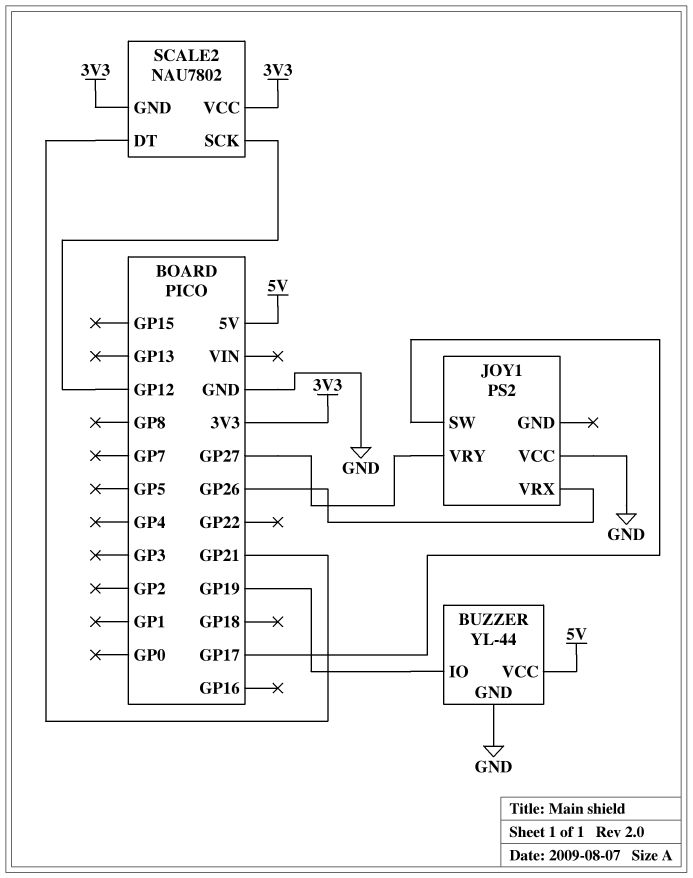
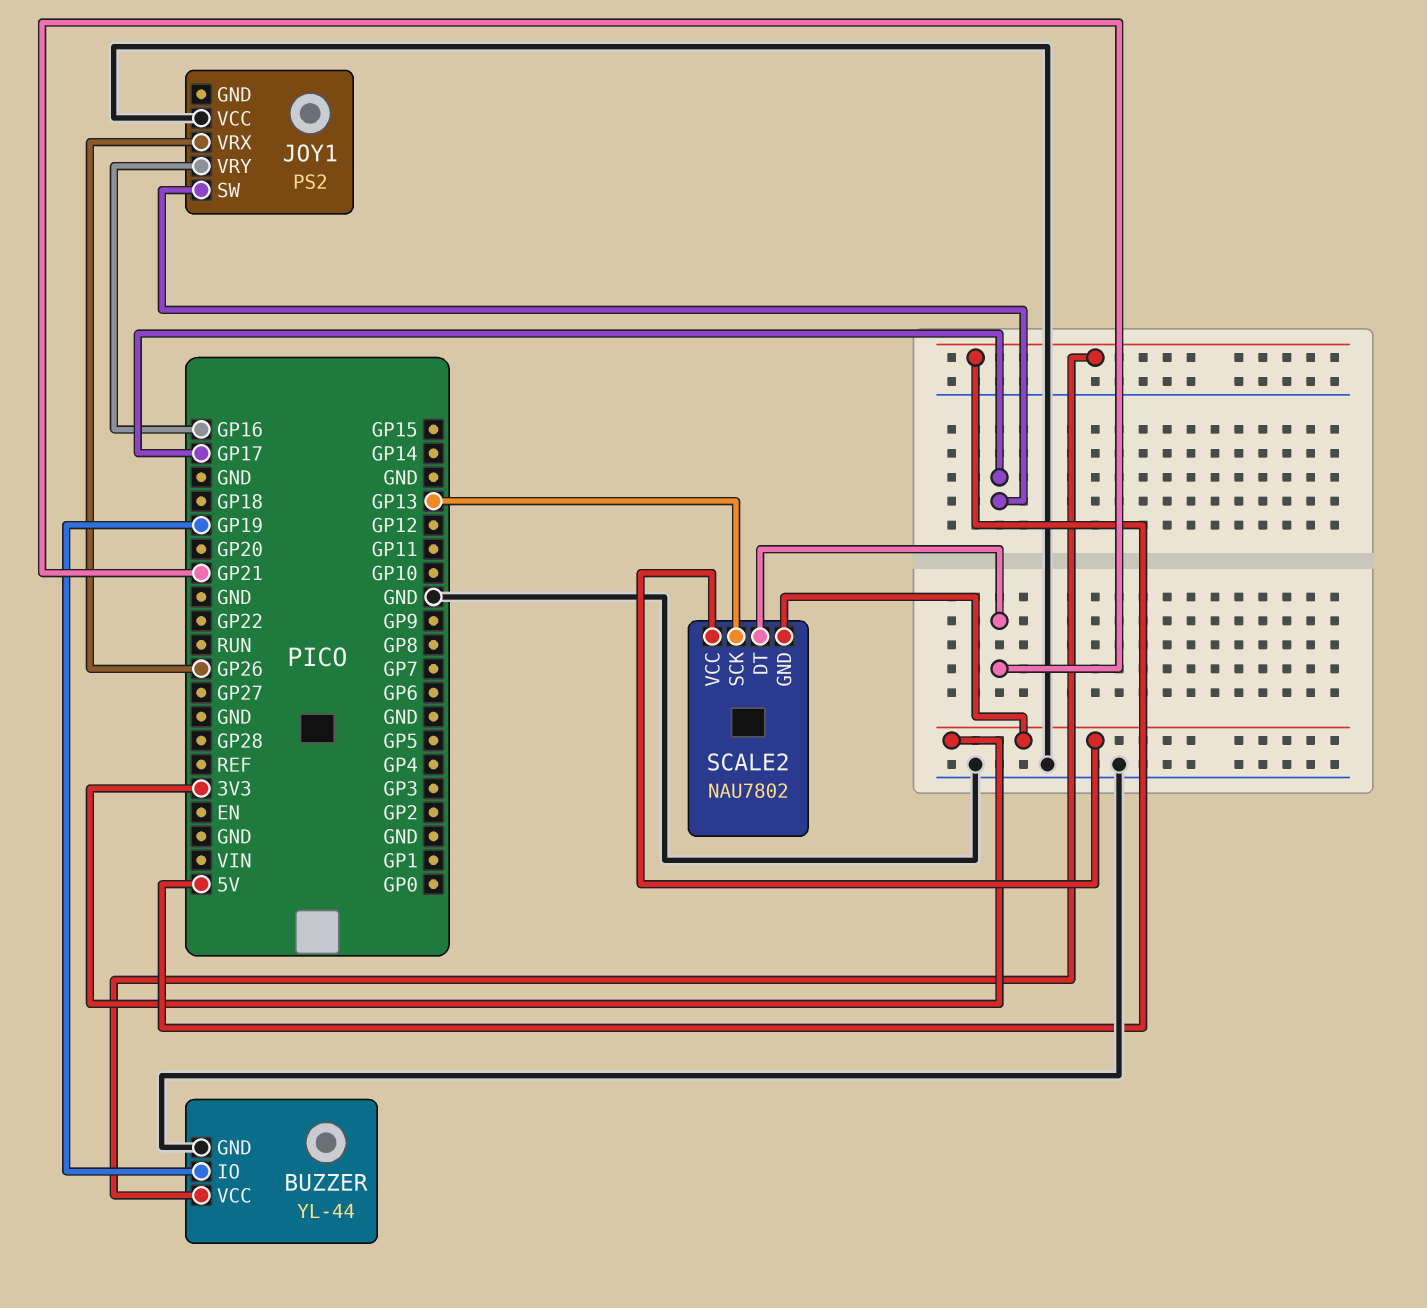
JOY1 pin VRY: GP27 -> GP16
SCALE2 pin SCK: GP12 -> GP13

